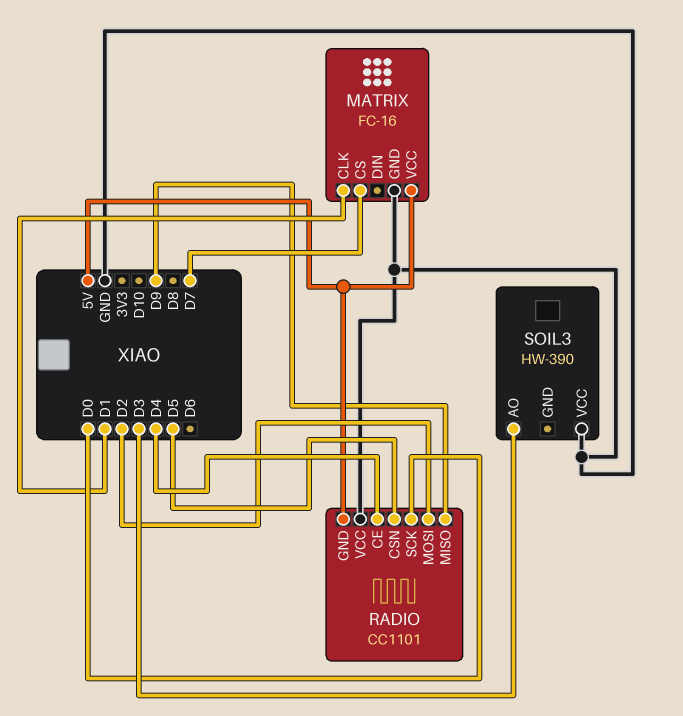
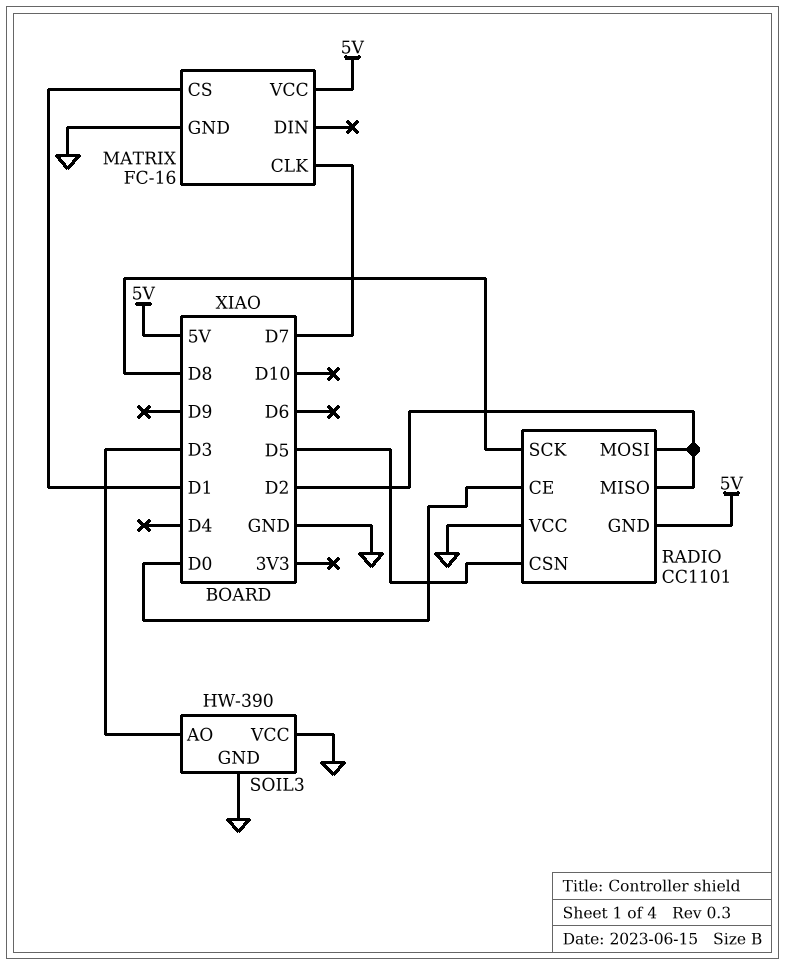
MATRIX pin CLK: D1 -> D7
MATRIX pin CS: D7 -> D1
RADIO pin CE: D4 -> D0
RADIO pin MISO: D9 -> D2
RADIO pin SCK: D0 -> D8
SOIL3 pin GND: none -> GND

